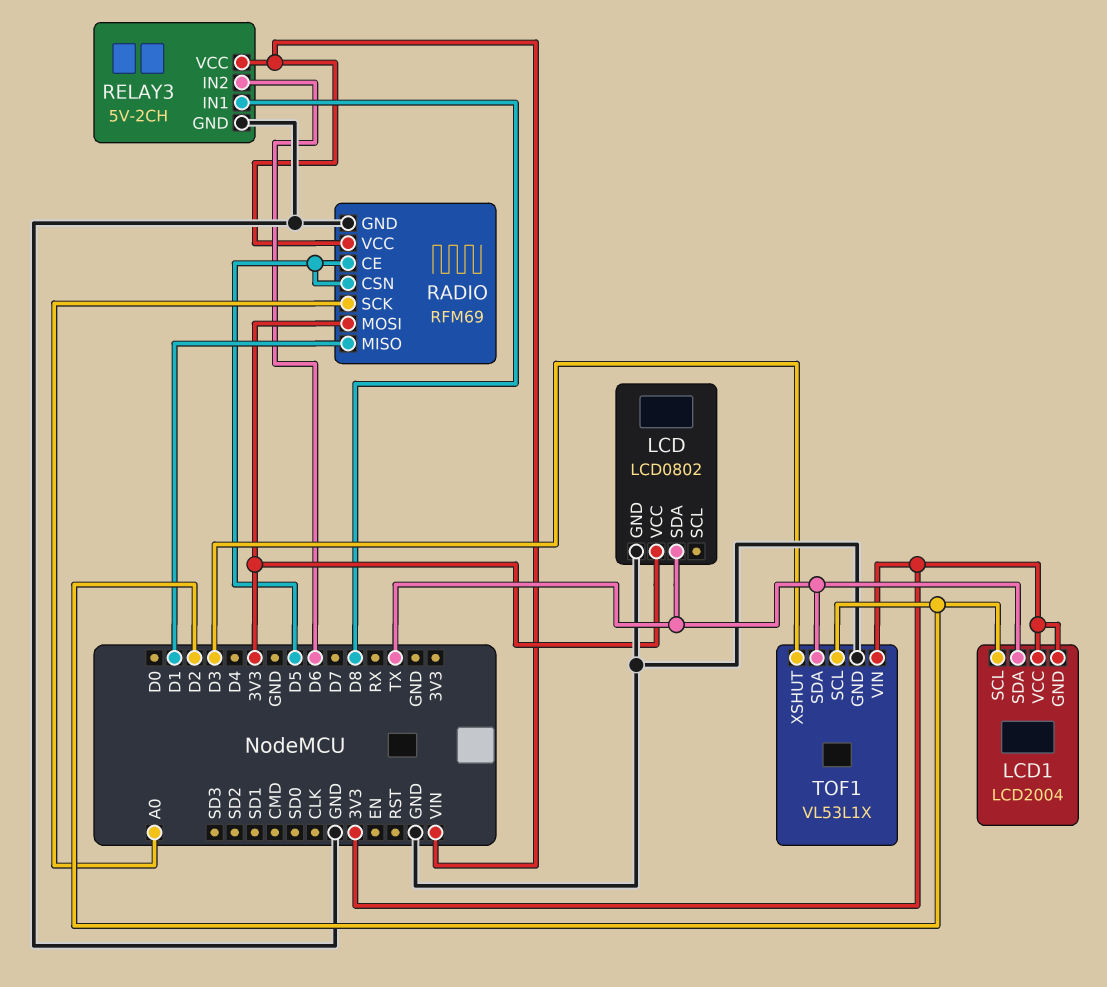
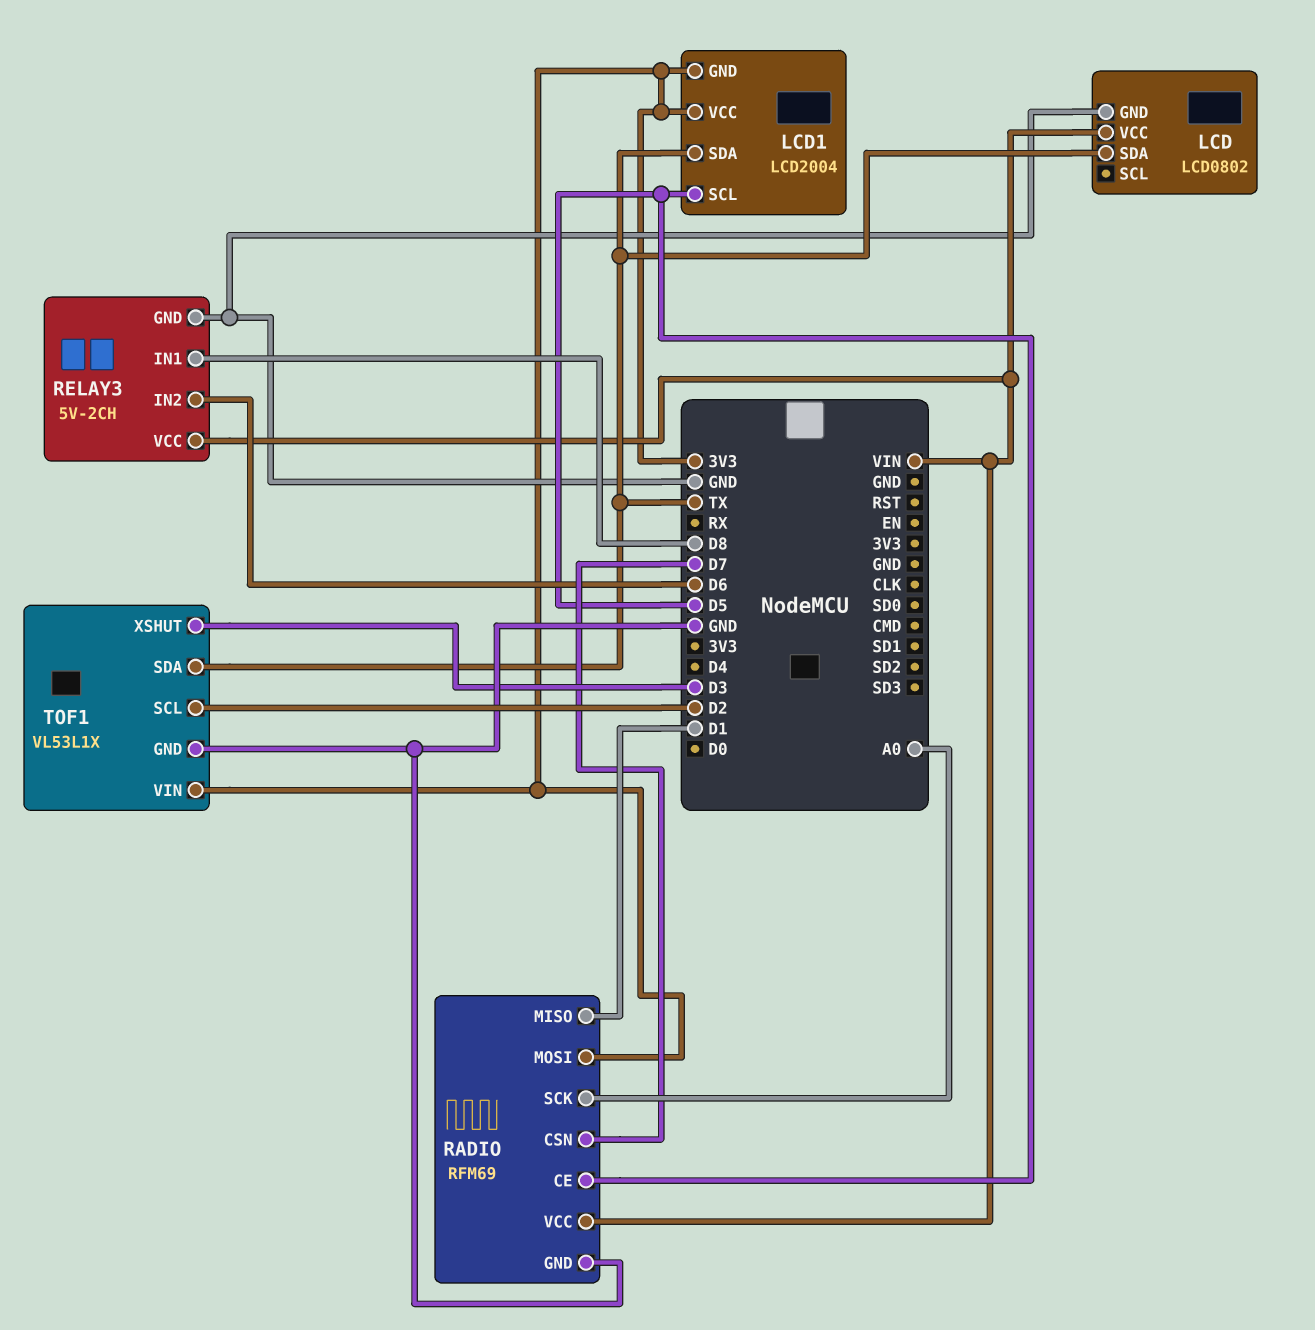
LCD pin VCC: 3V3 -> VIN
LCD1 pin SCL: D2 -> D5
RADIO pin CSN: D5 -> D7

